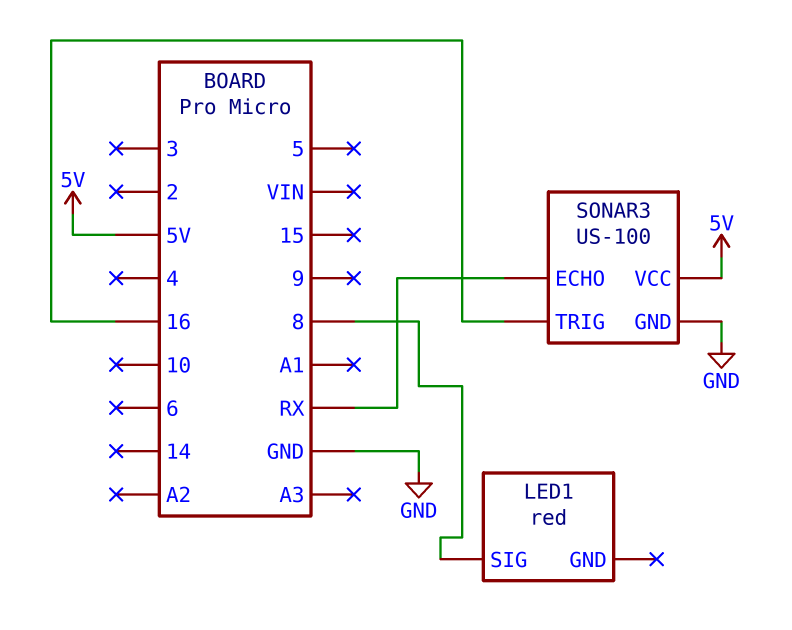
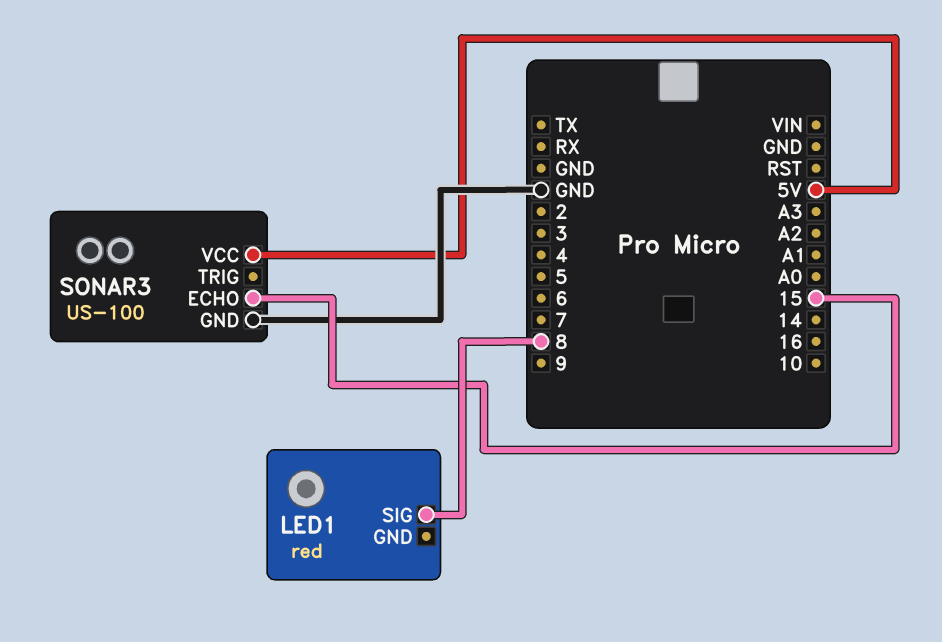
SONAR3 pin ECHO: RX -> 15
SONAR3 pin TRIG: 16 -> none

